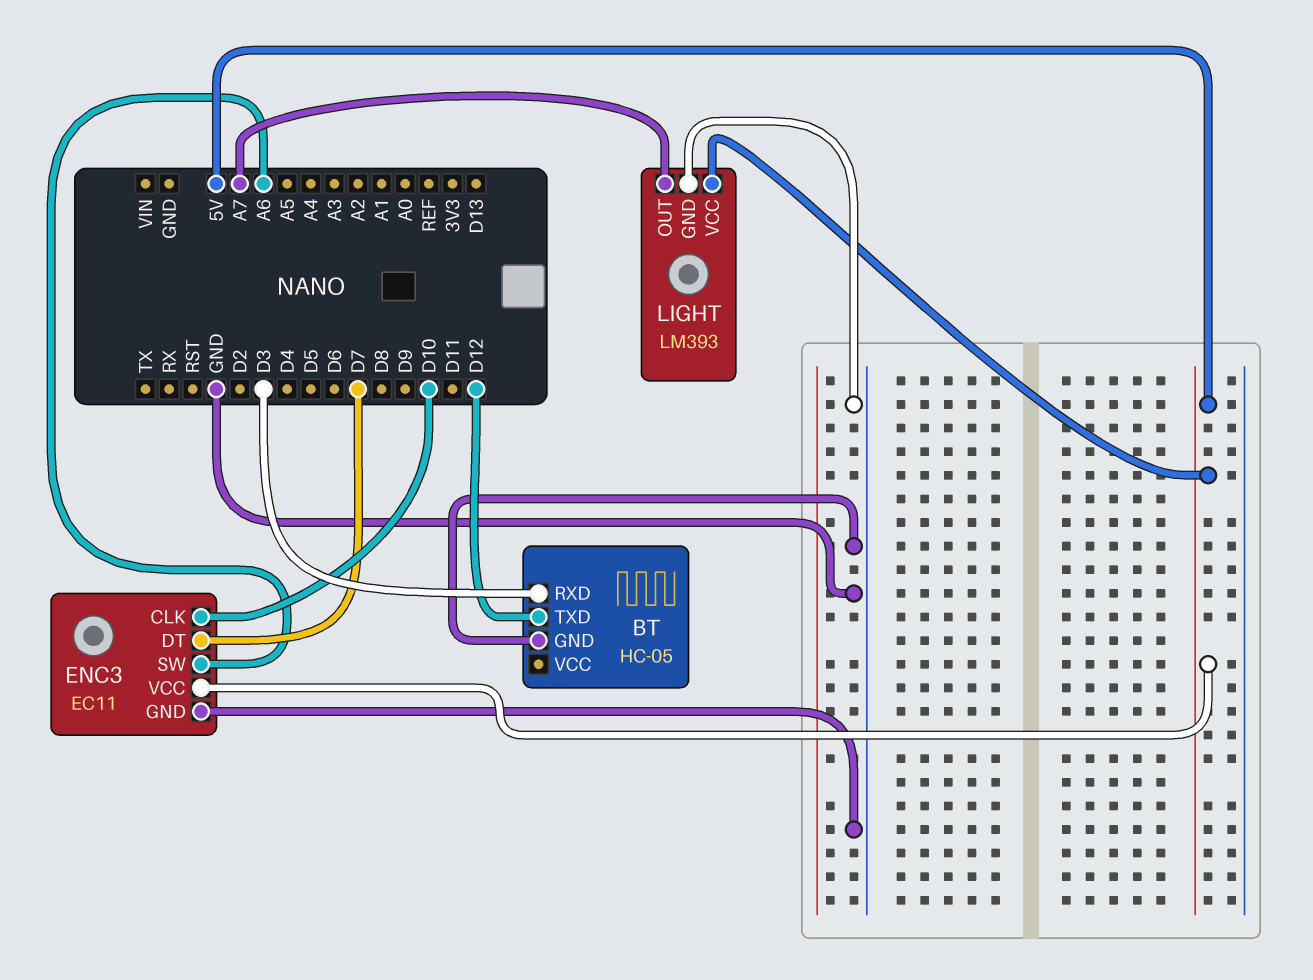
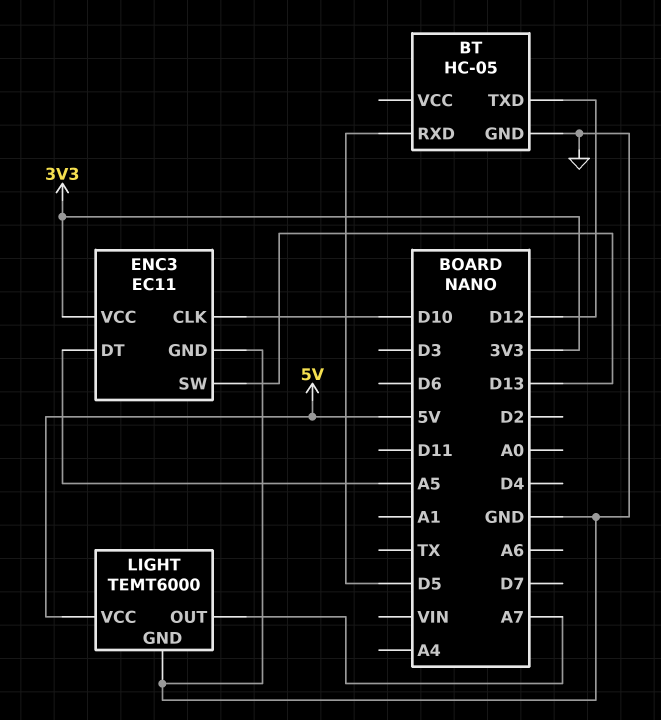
BT pin RXD: D3 -> D5
ENC3 pin DT: D7 -> A5
ENC3 pin SW: A6 -> D13
ENC3 pin VCC: 5V -> 3V3
LIGHT: LM393 -> TEMT6000

